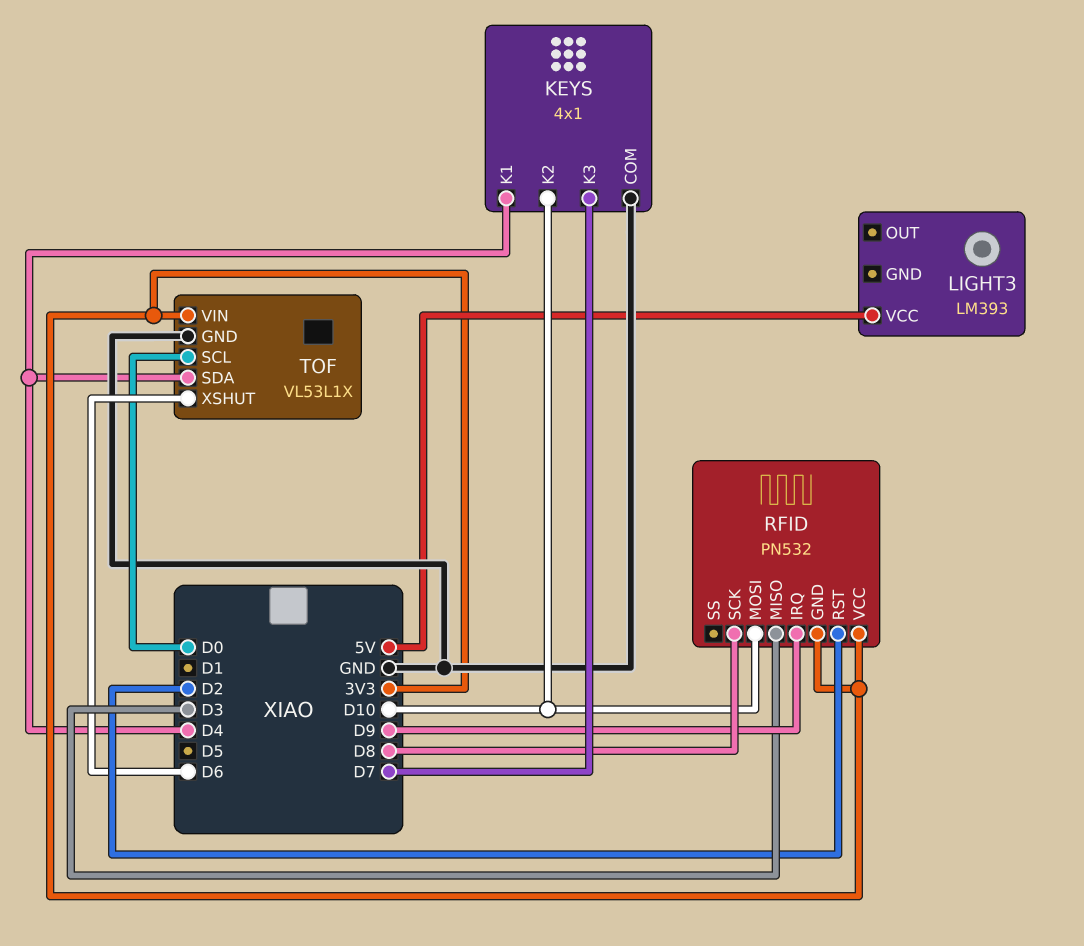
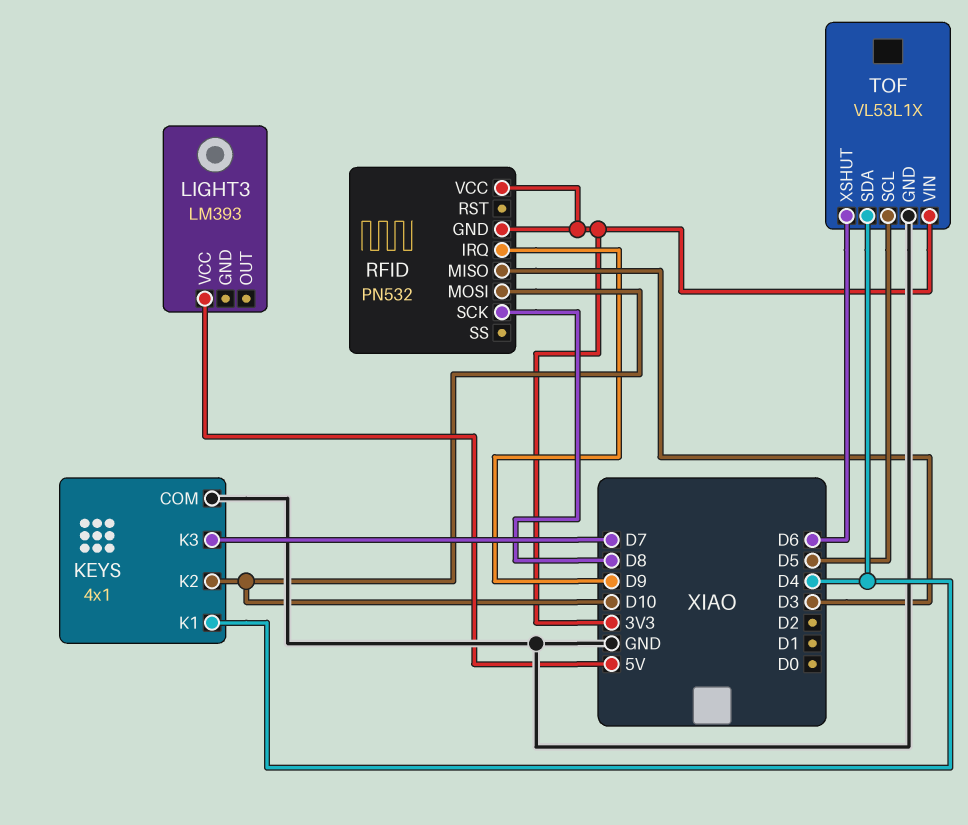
RFID pin RST: D2 -> none
TOF pin SCL: D0 -> D5

